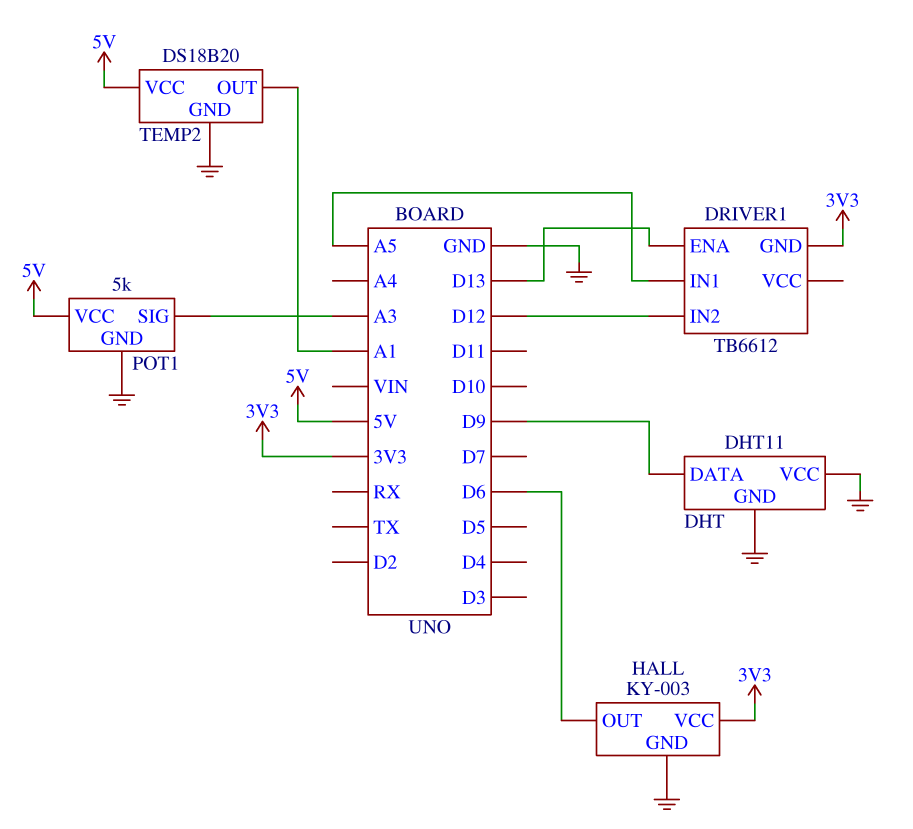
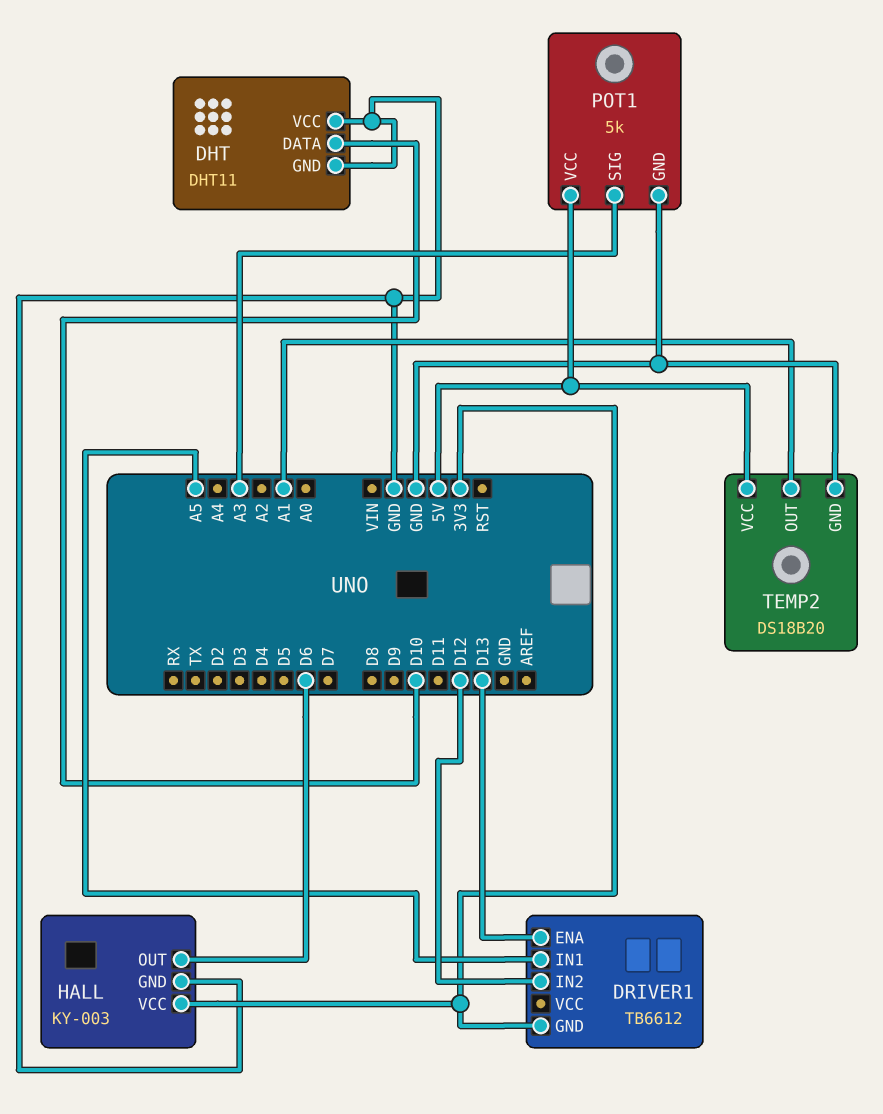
DHT pin DATA: D9 -> D10

